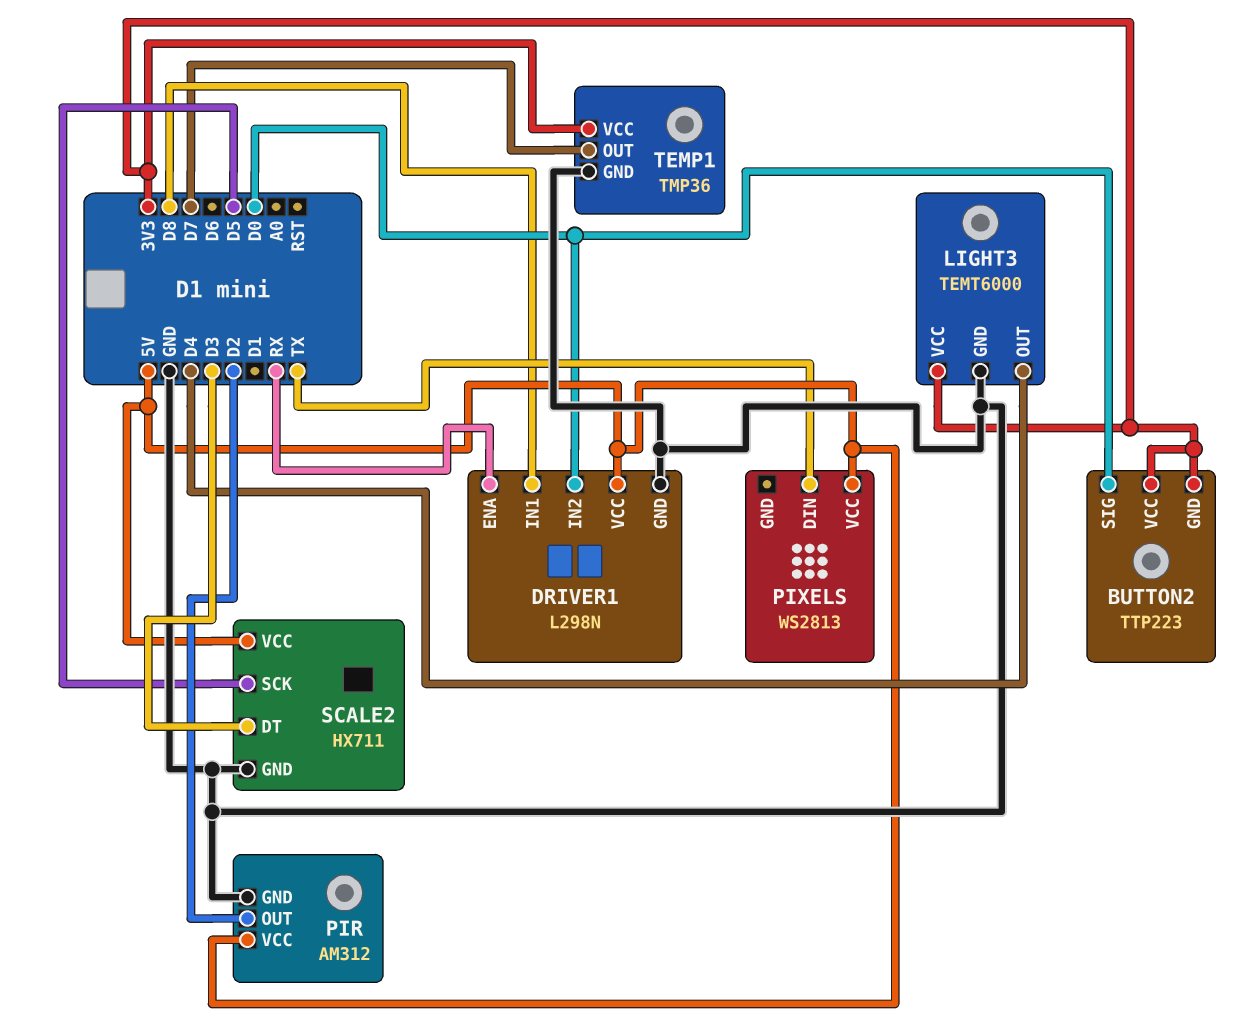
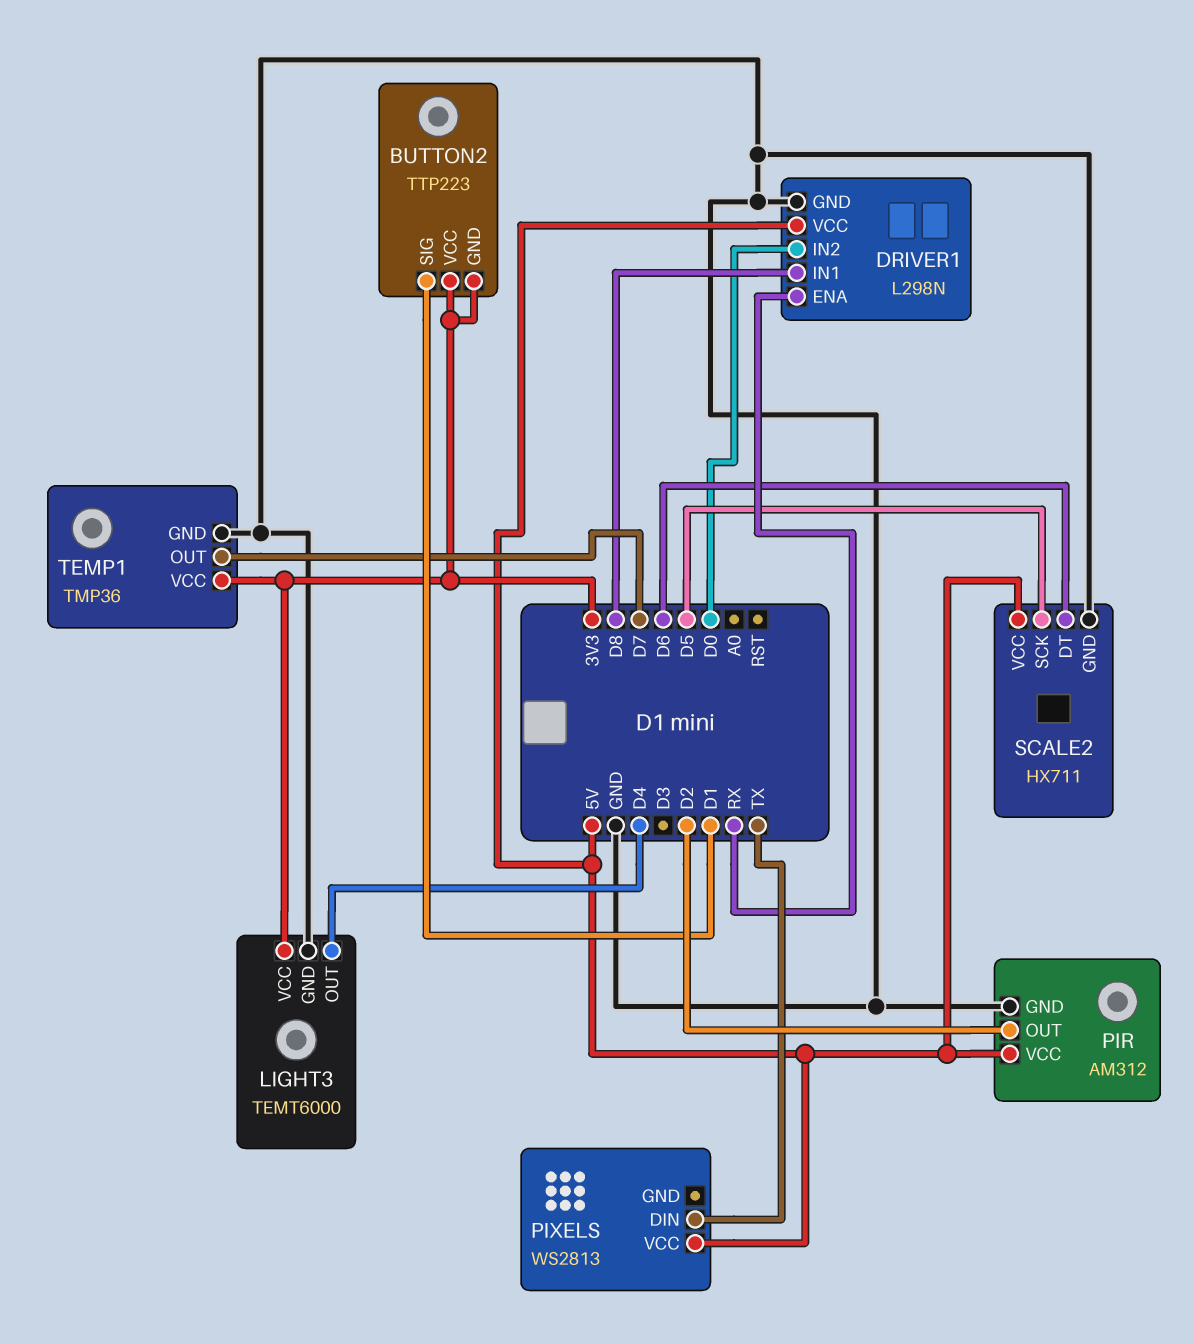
BUTTON2 pin SIG: D0 -> D1
SCALE2 pin DT: D3 -> D6

